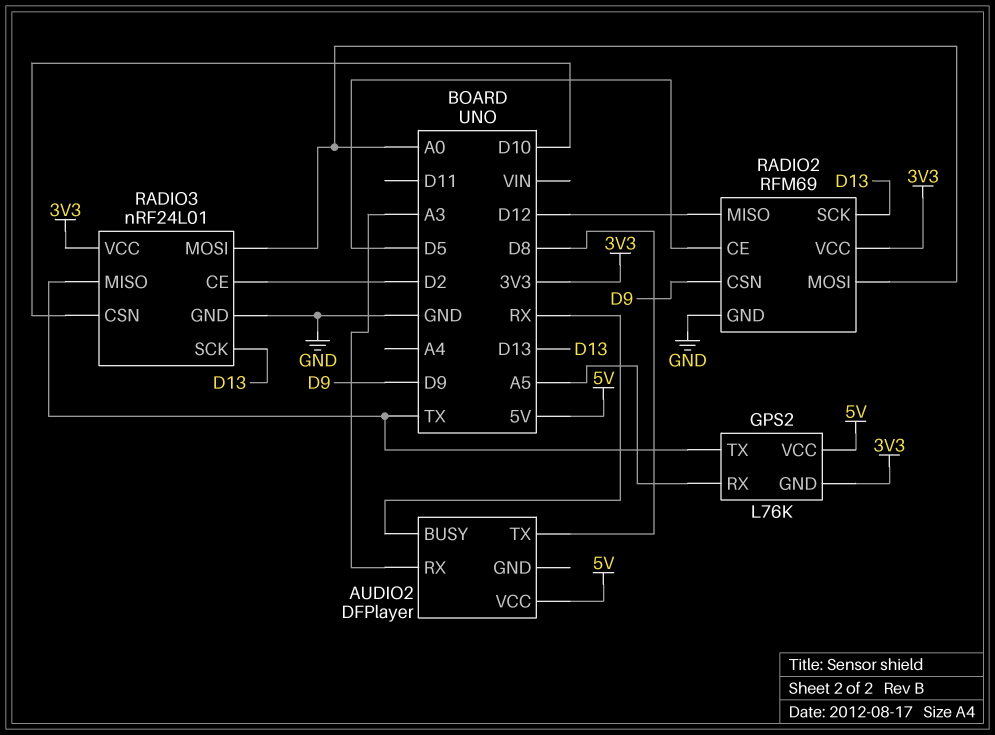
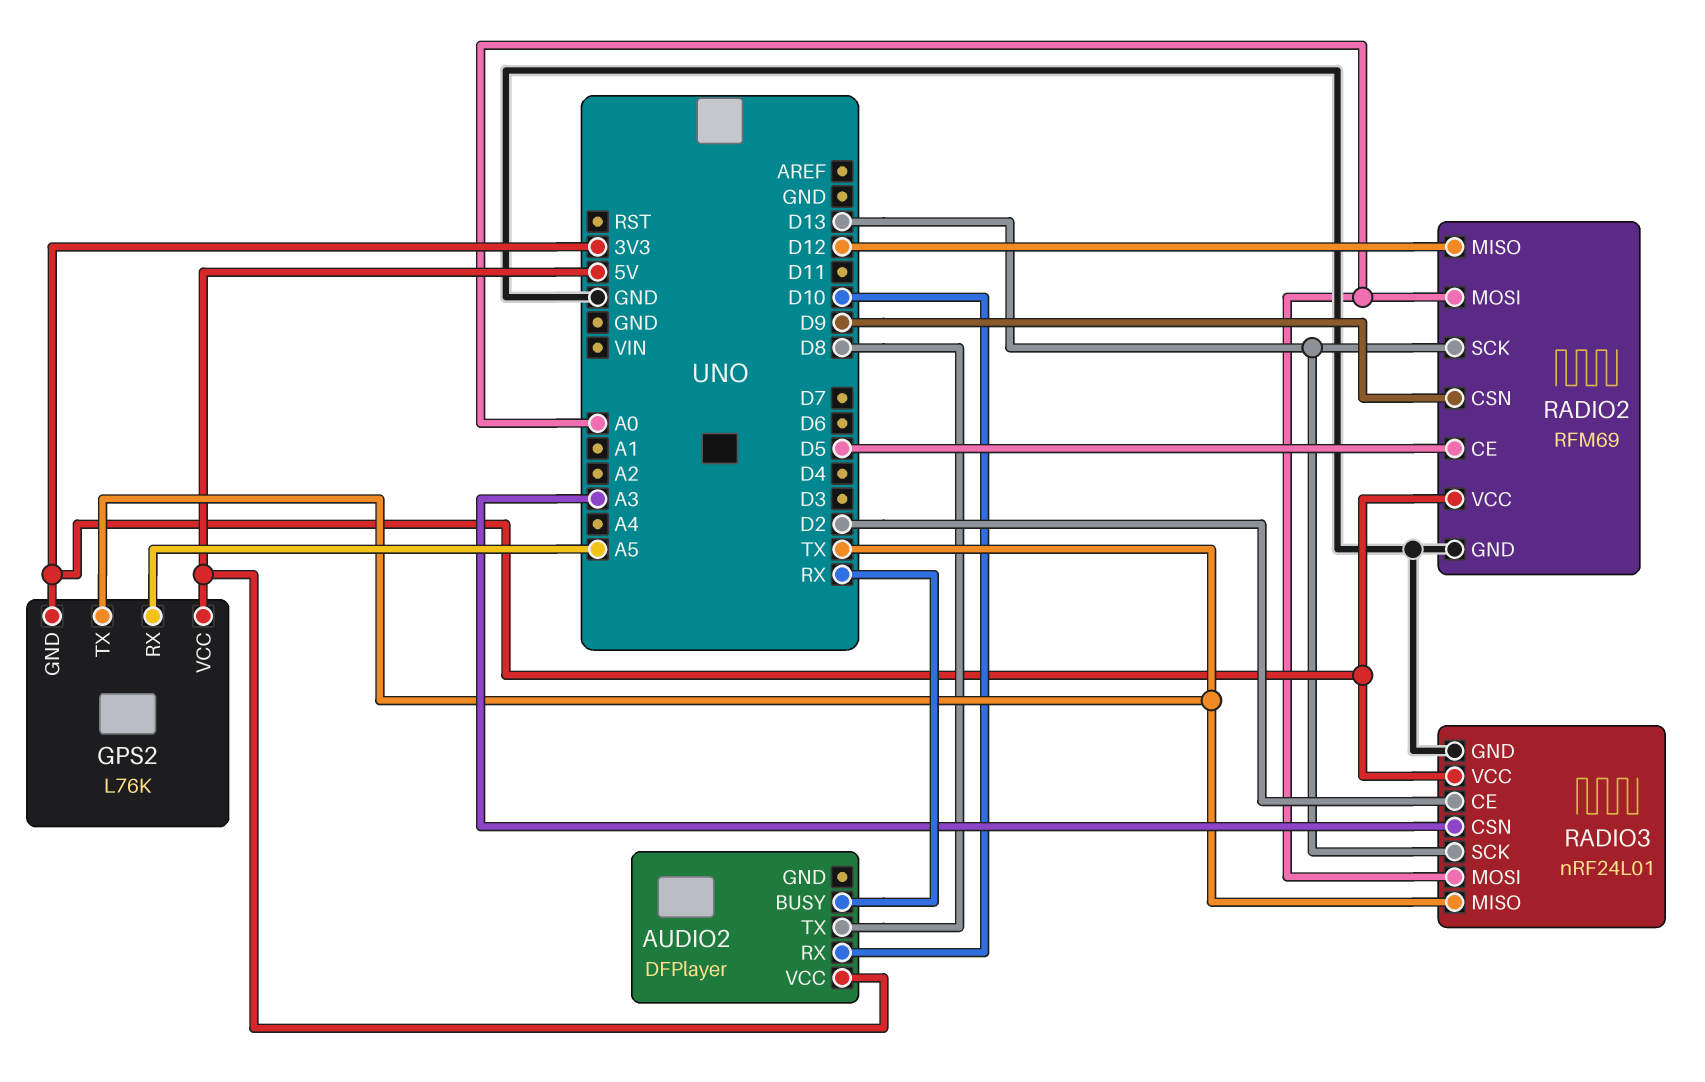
AUDIO2 pin RX: A3 -> D10
RADIO3 pin CSN: D10 -> A3

